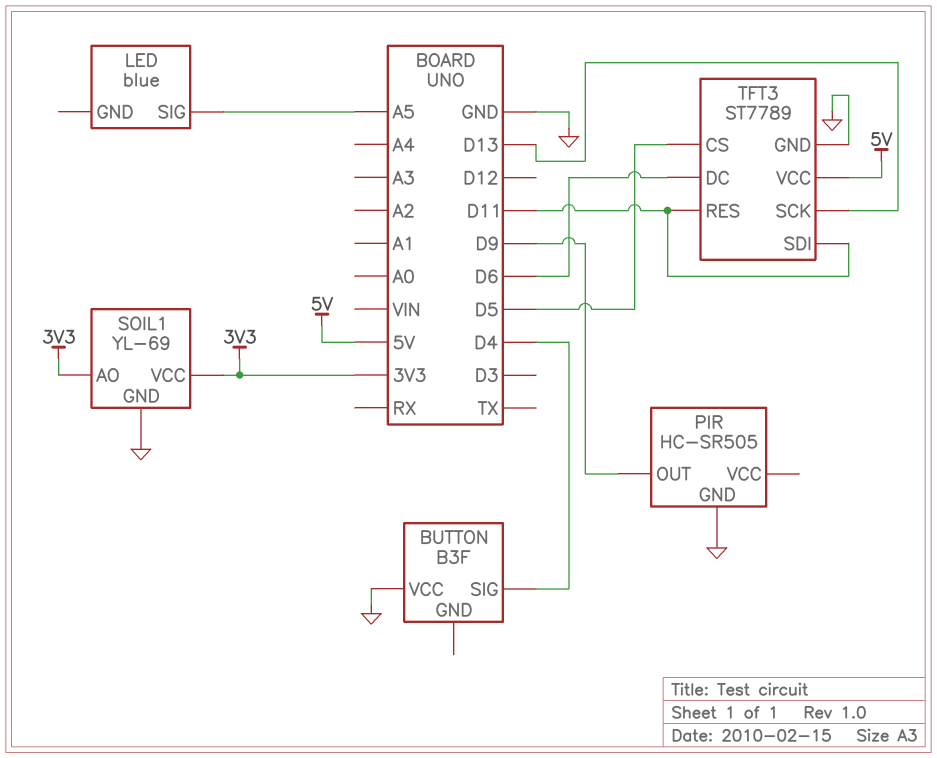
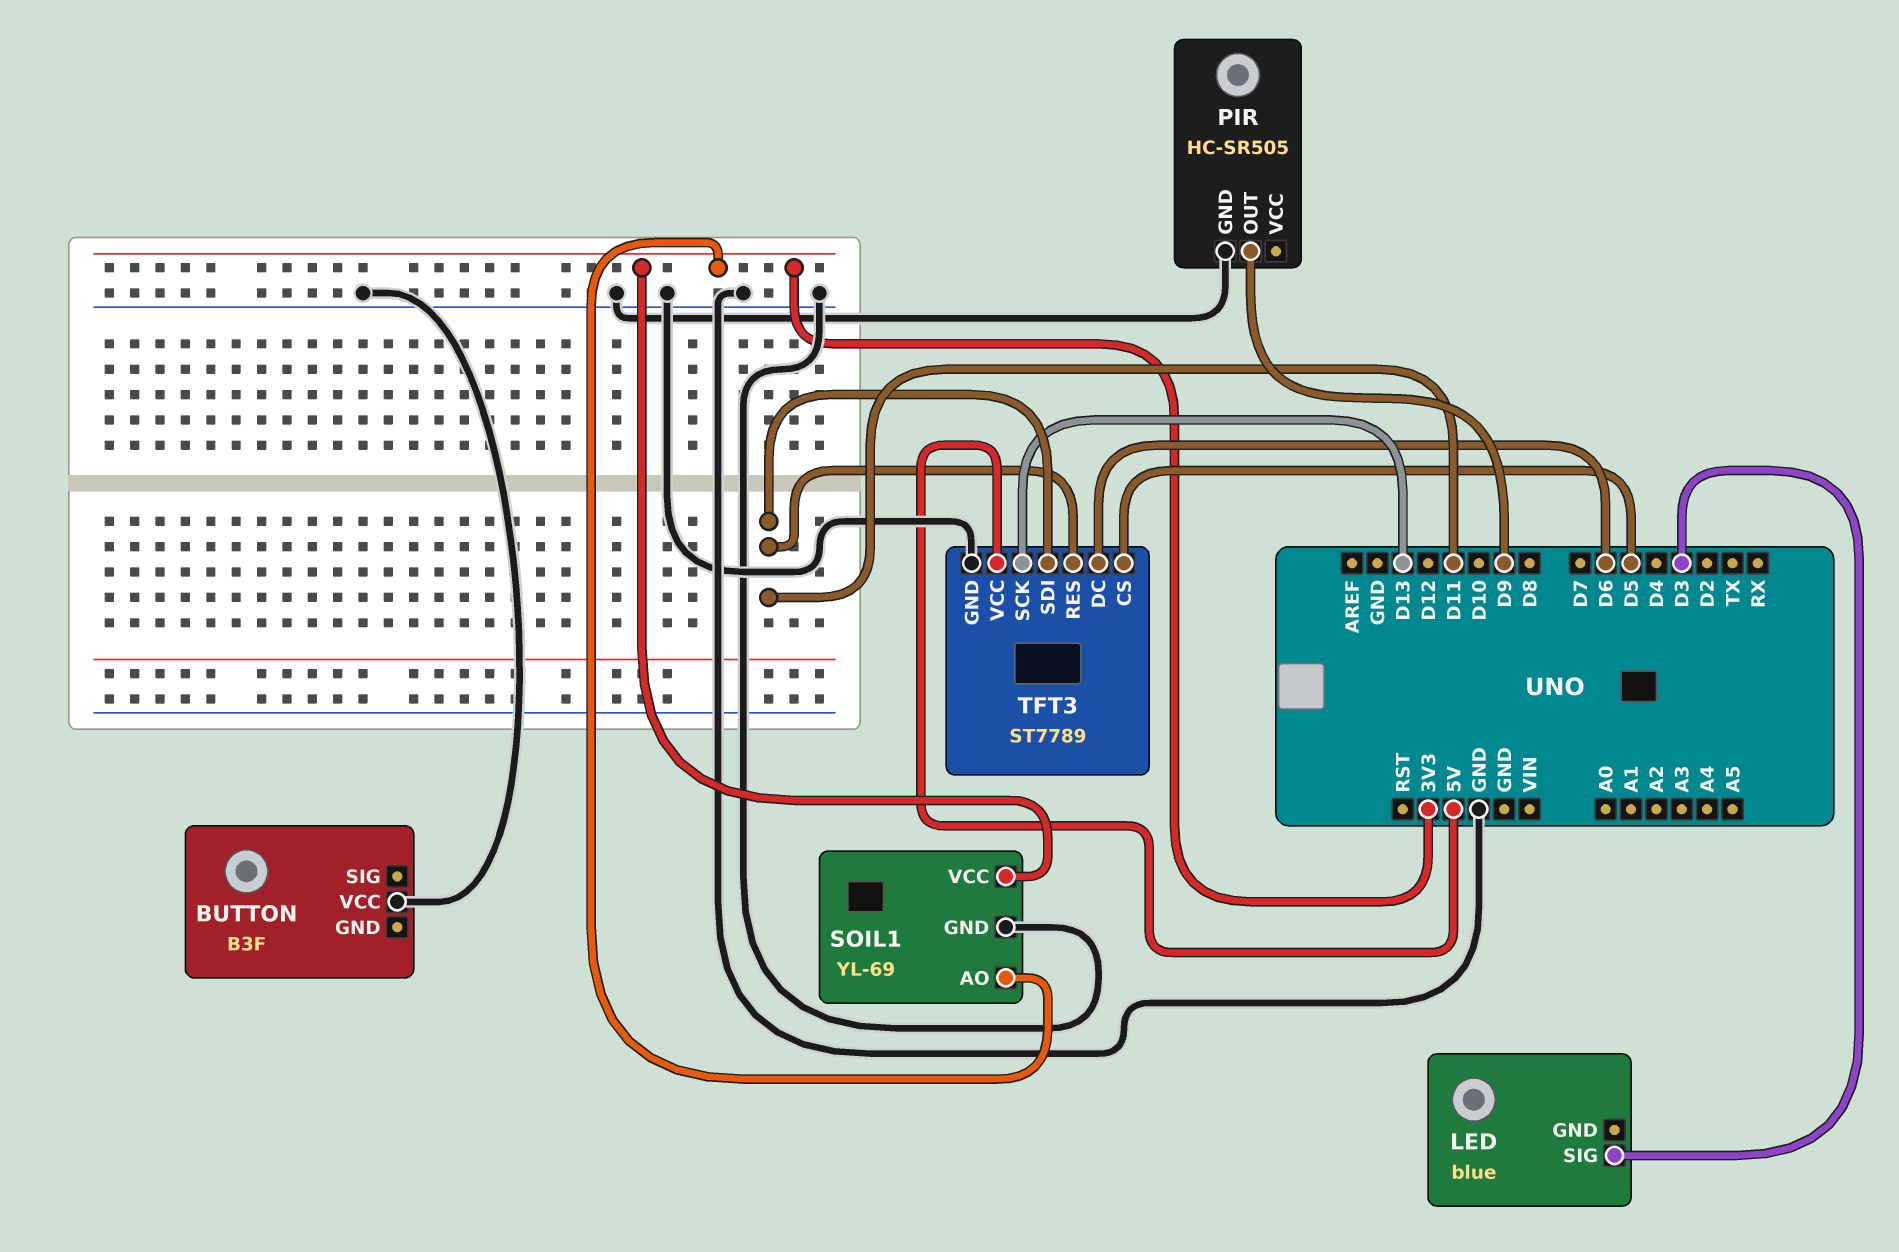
BUTTON pin SIG: D4 -> none
LED pin SIG: A5 -> D3

